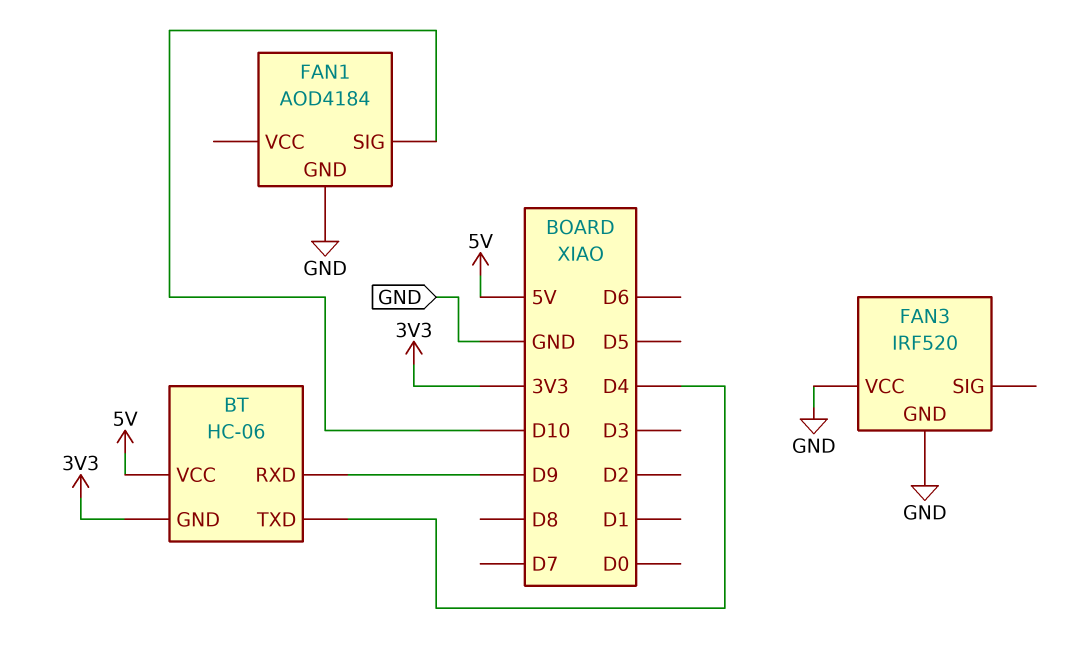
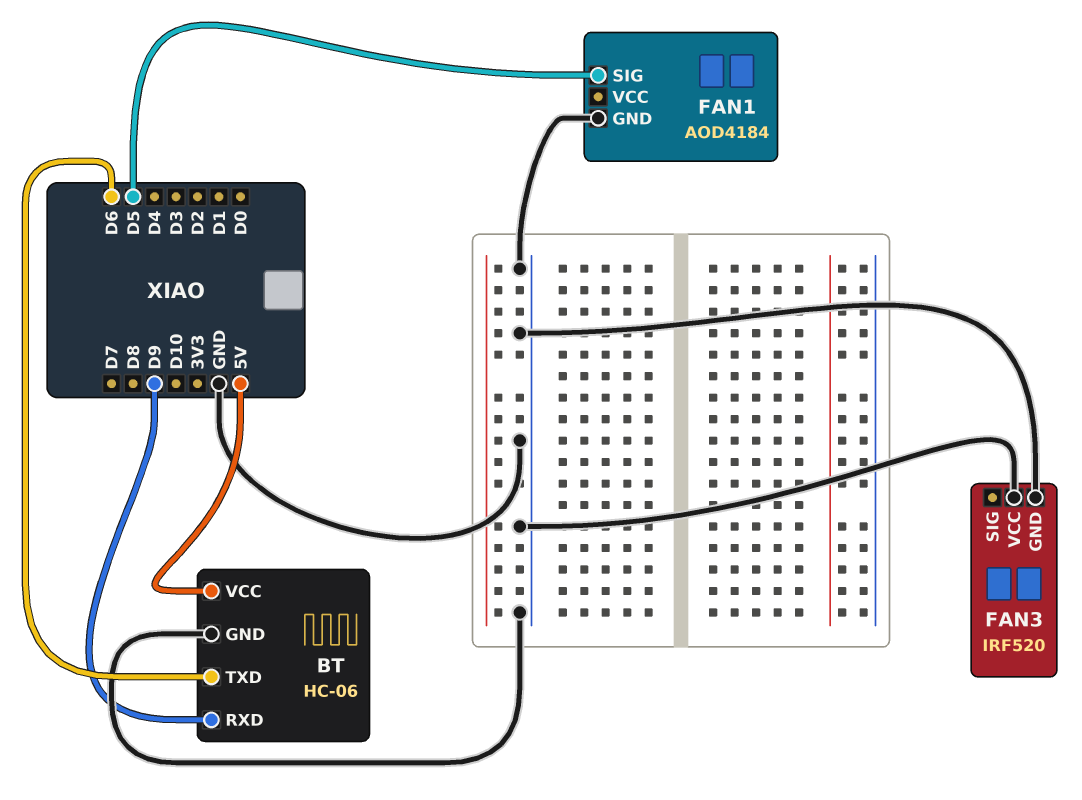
BT pin GND: 3V3 -> GND
BT pin TXD: D4 -> D6
FAN1 pin SIG: D10 -> D5

